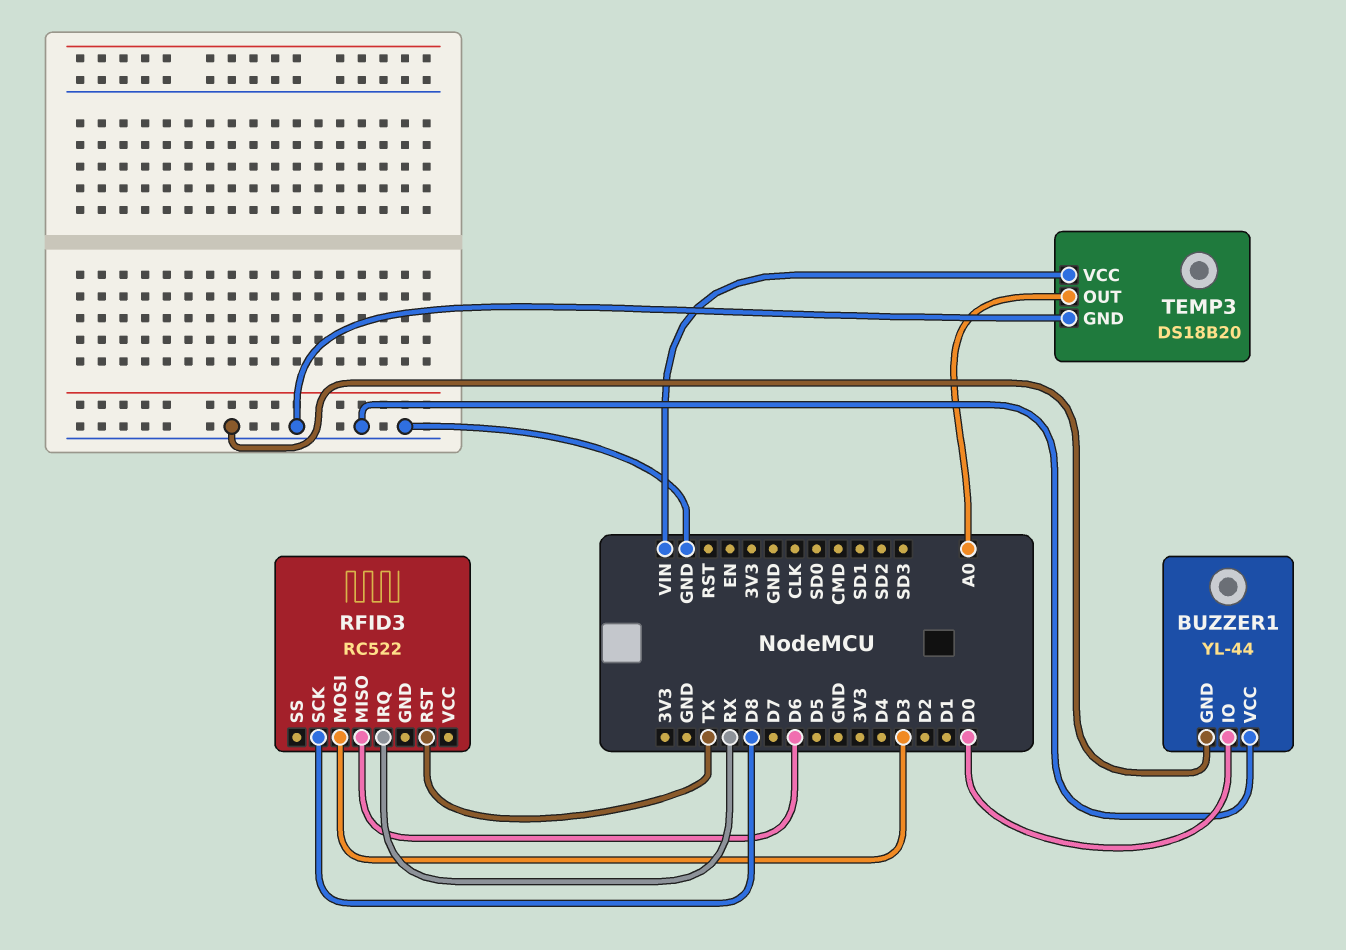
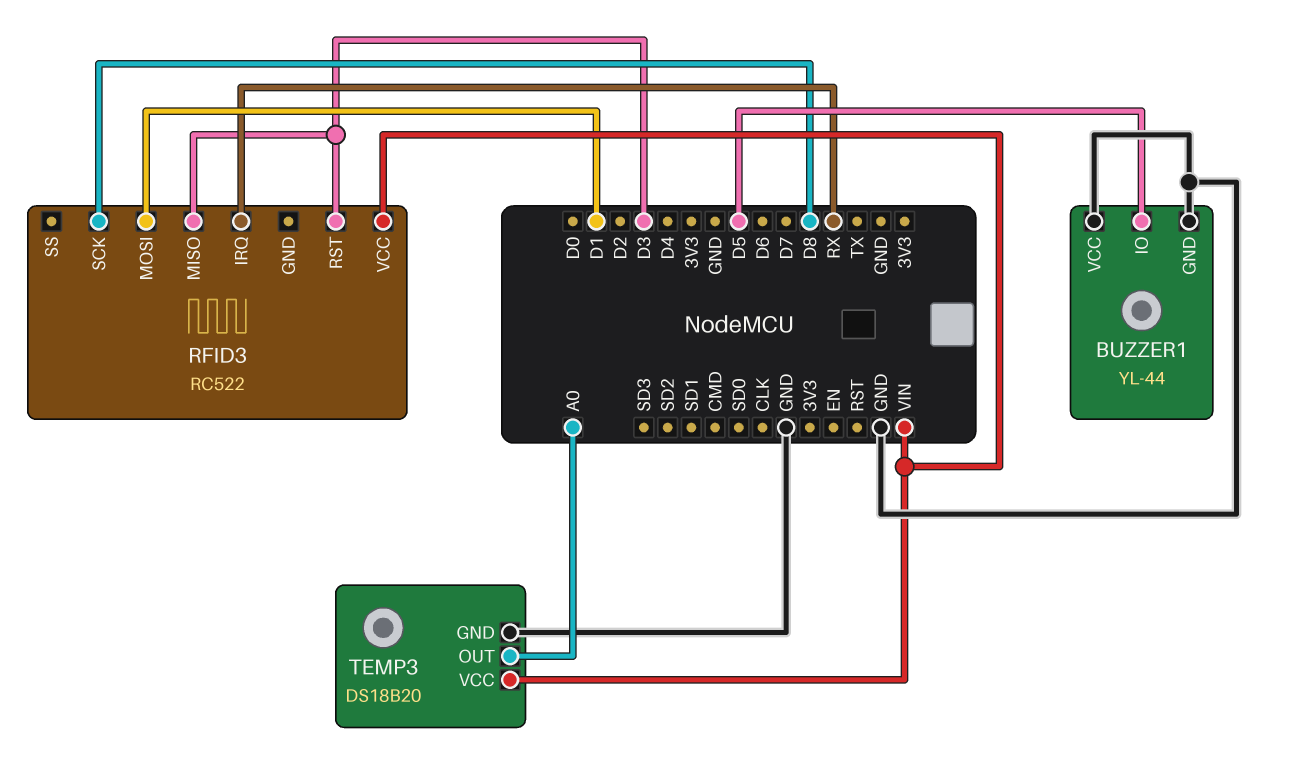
BUZZER1 pin IO: D0 -> D5
RFID3 pin MISO: D6 -> D3
RFID3 pin MOSI: D3 -> D1
RFID3 pin RST: TX -> D3
RFID3 pin VCC: none -> VIN

